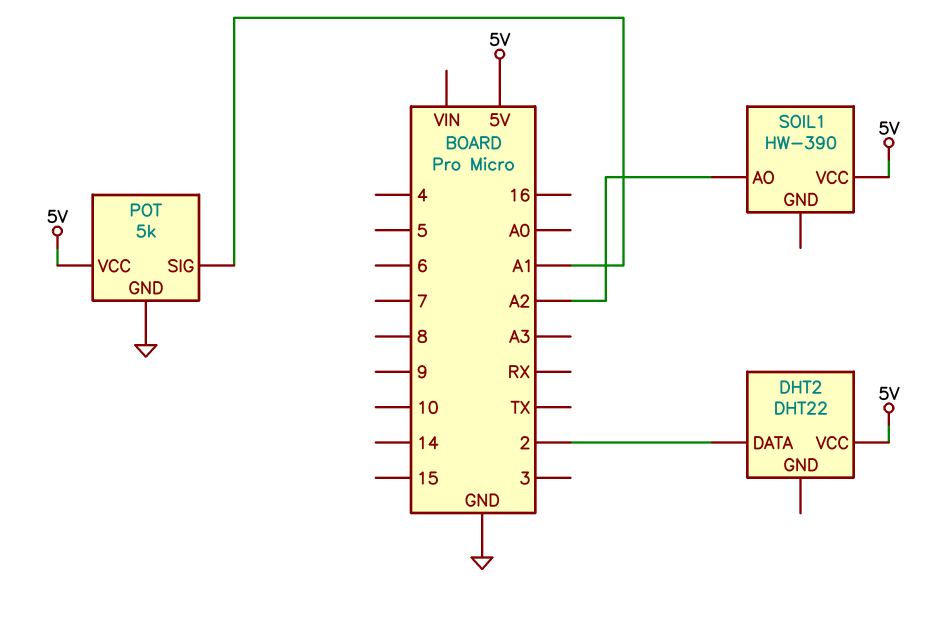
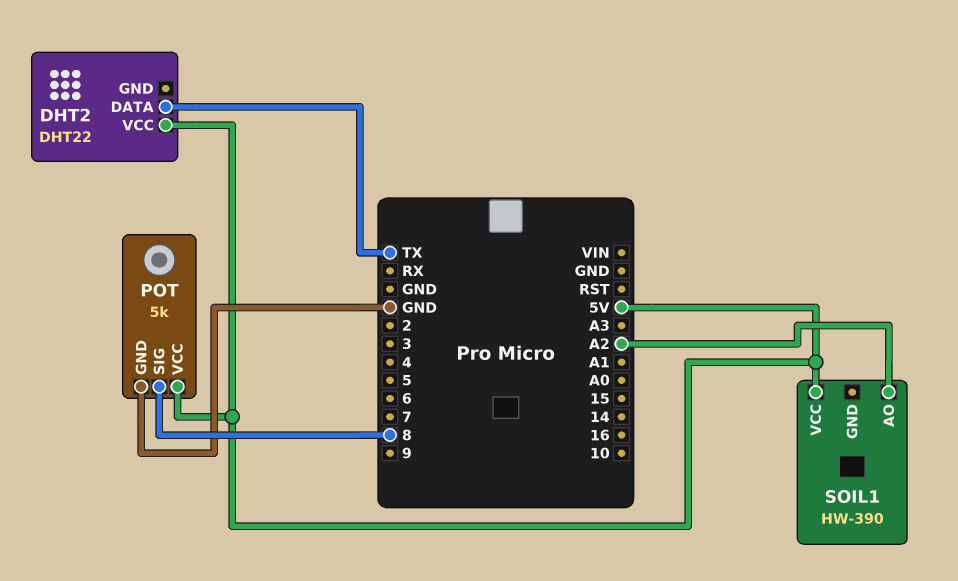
DHT2 pin DATA: 2 -> TX
POT pin SIG: A1 -> 8

